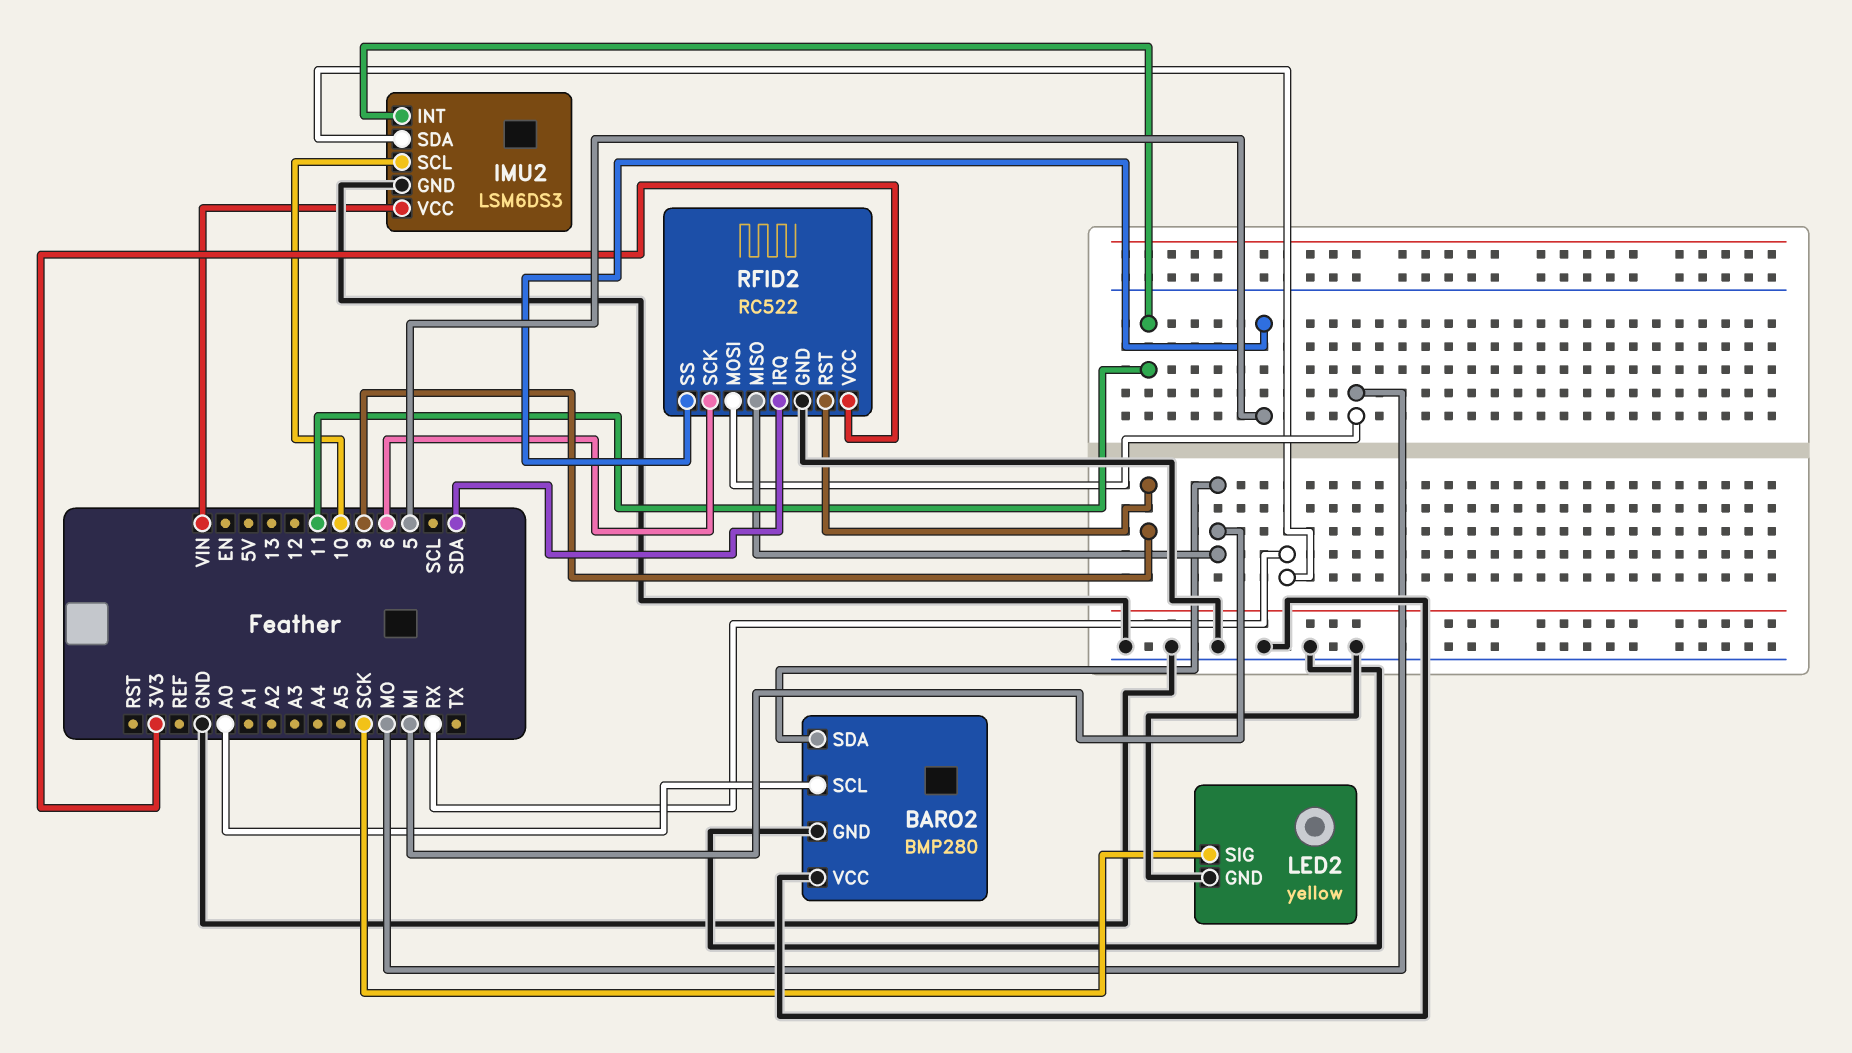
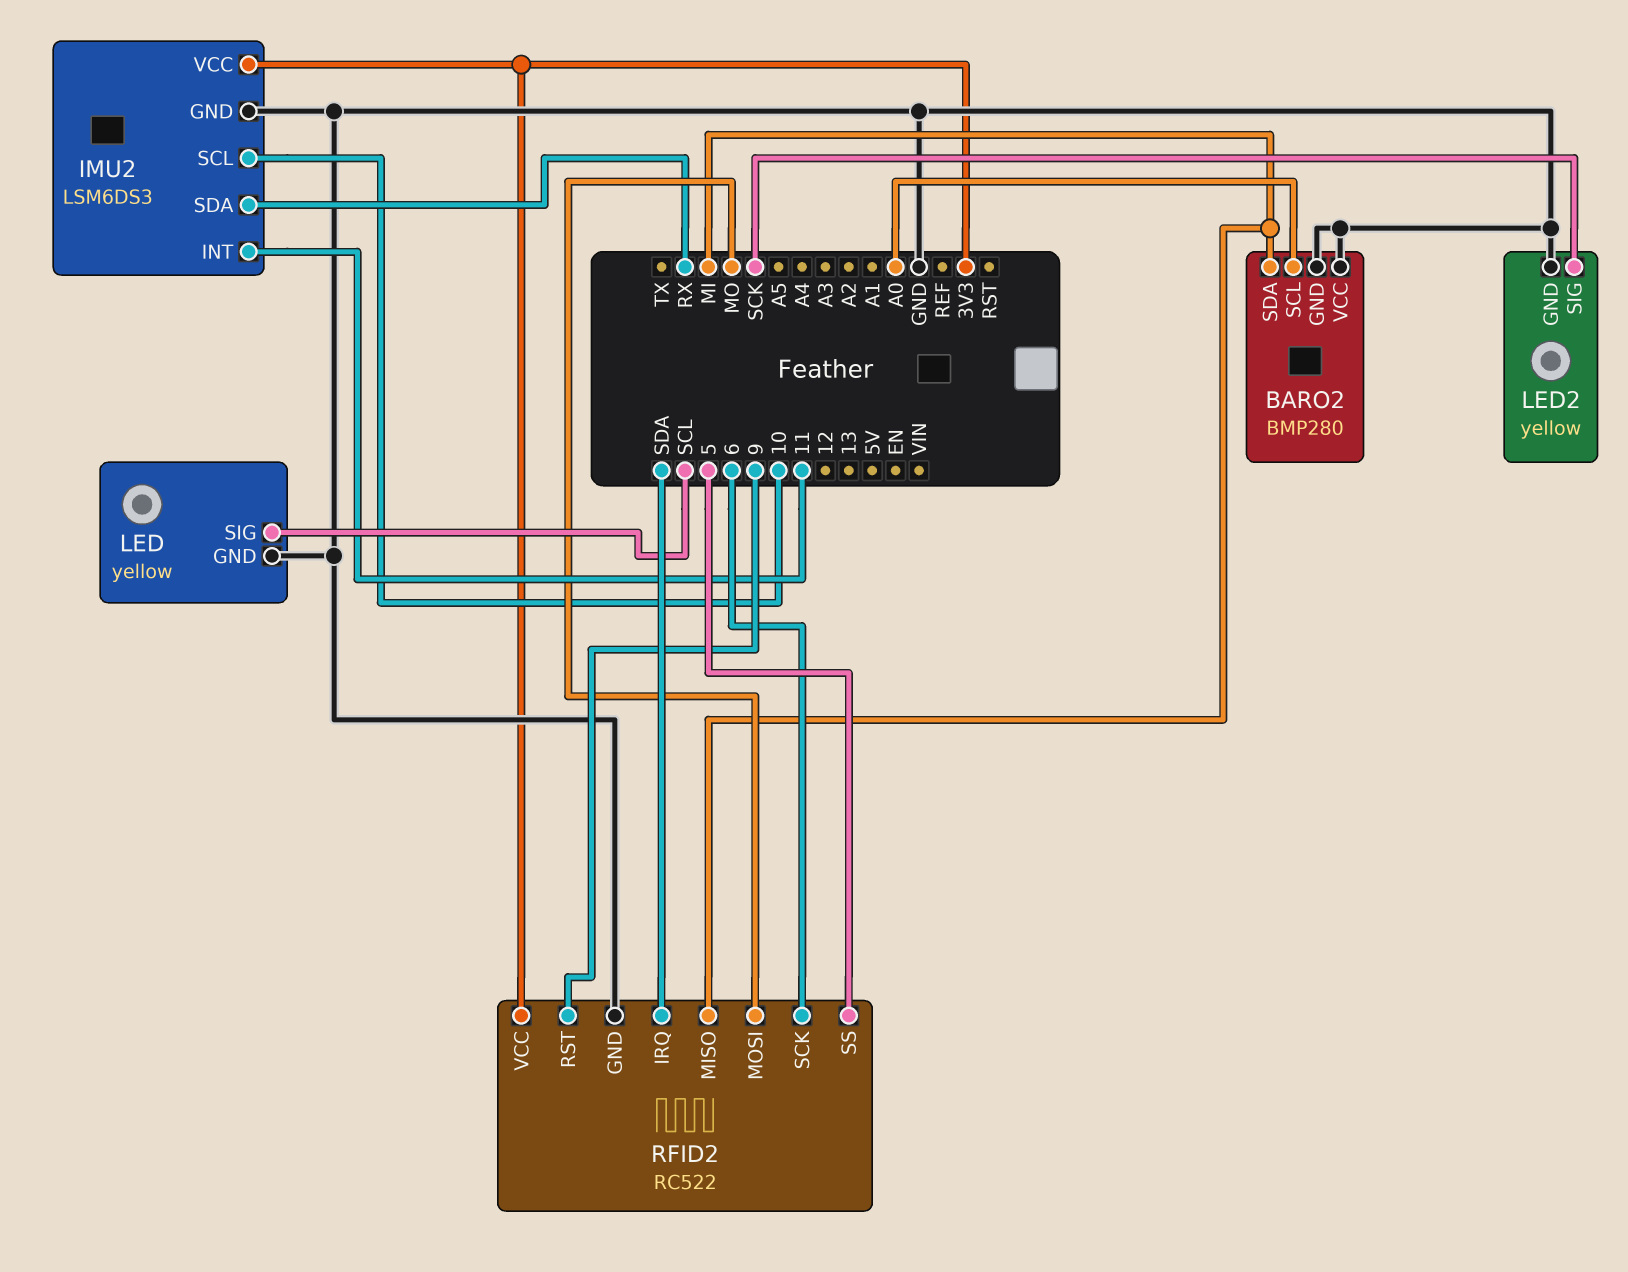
IMU2 pin VCC: VIN -> 3V3
LED: none -> yellow
LED pin GND: none -> GND
LED pin SIG: none -> SCL

